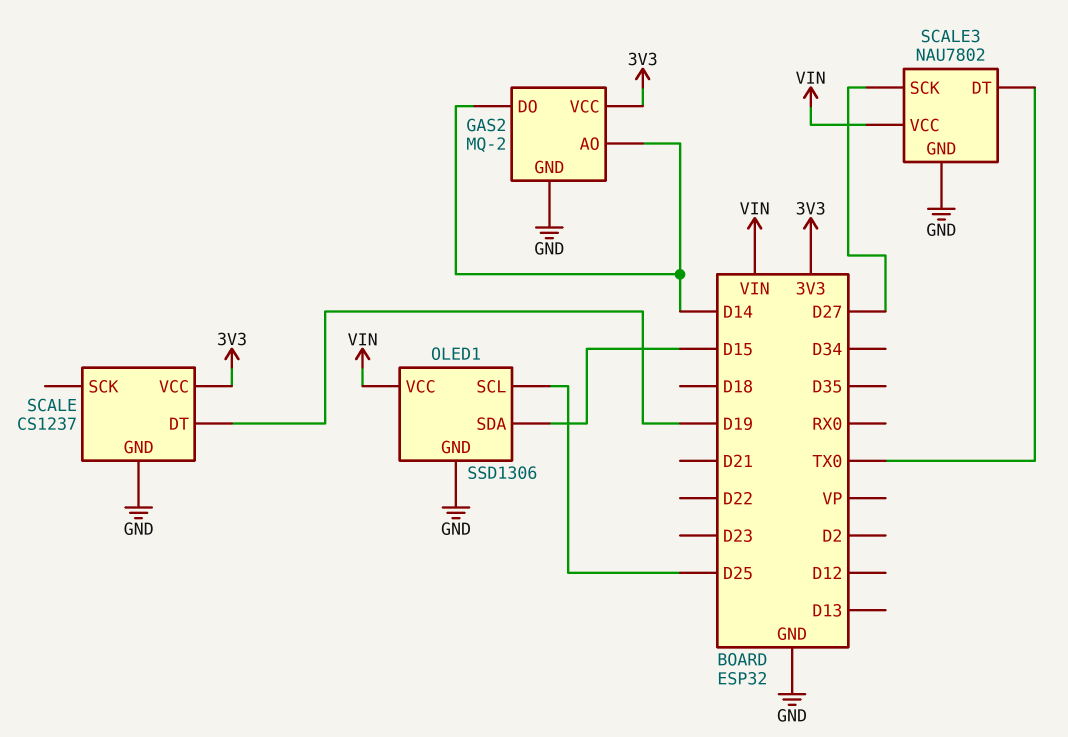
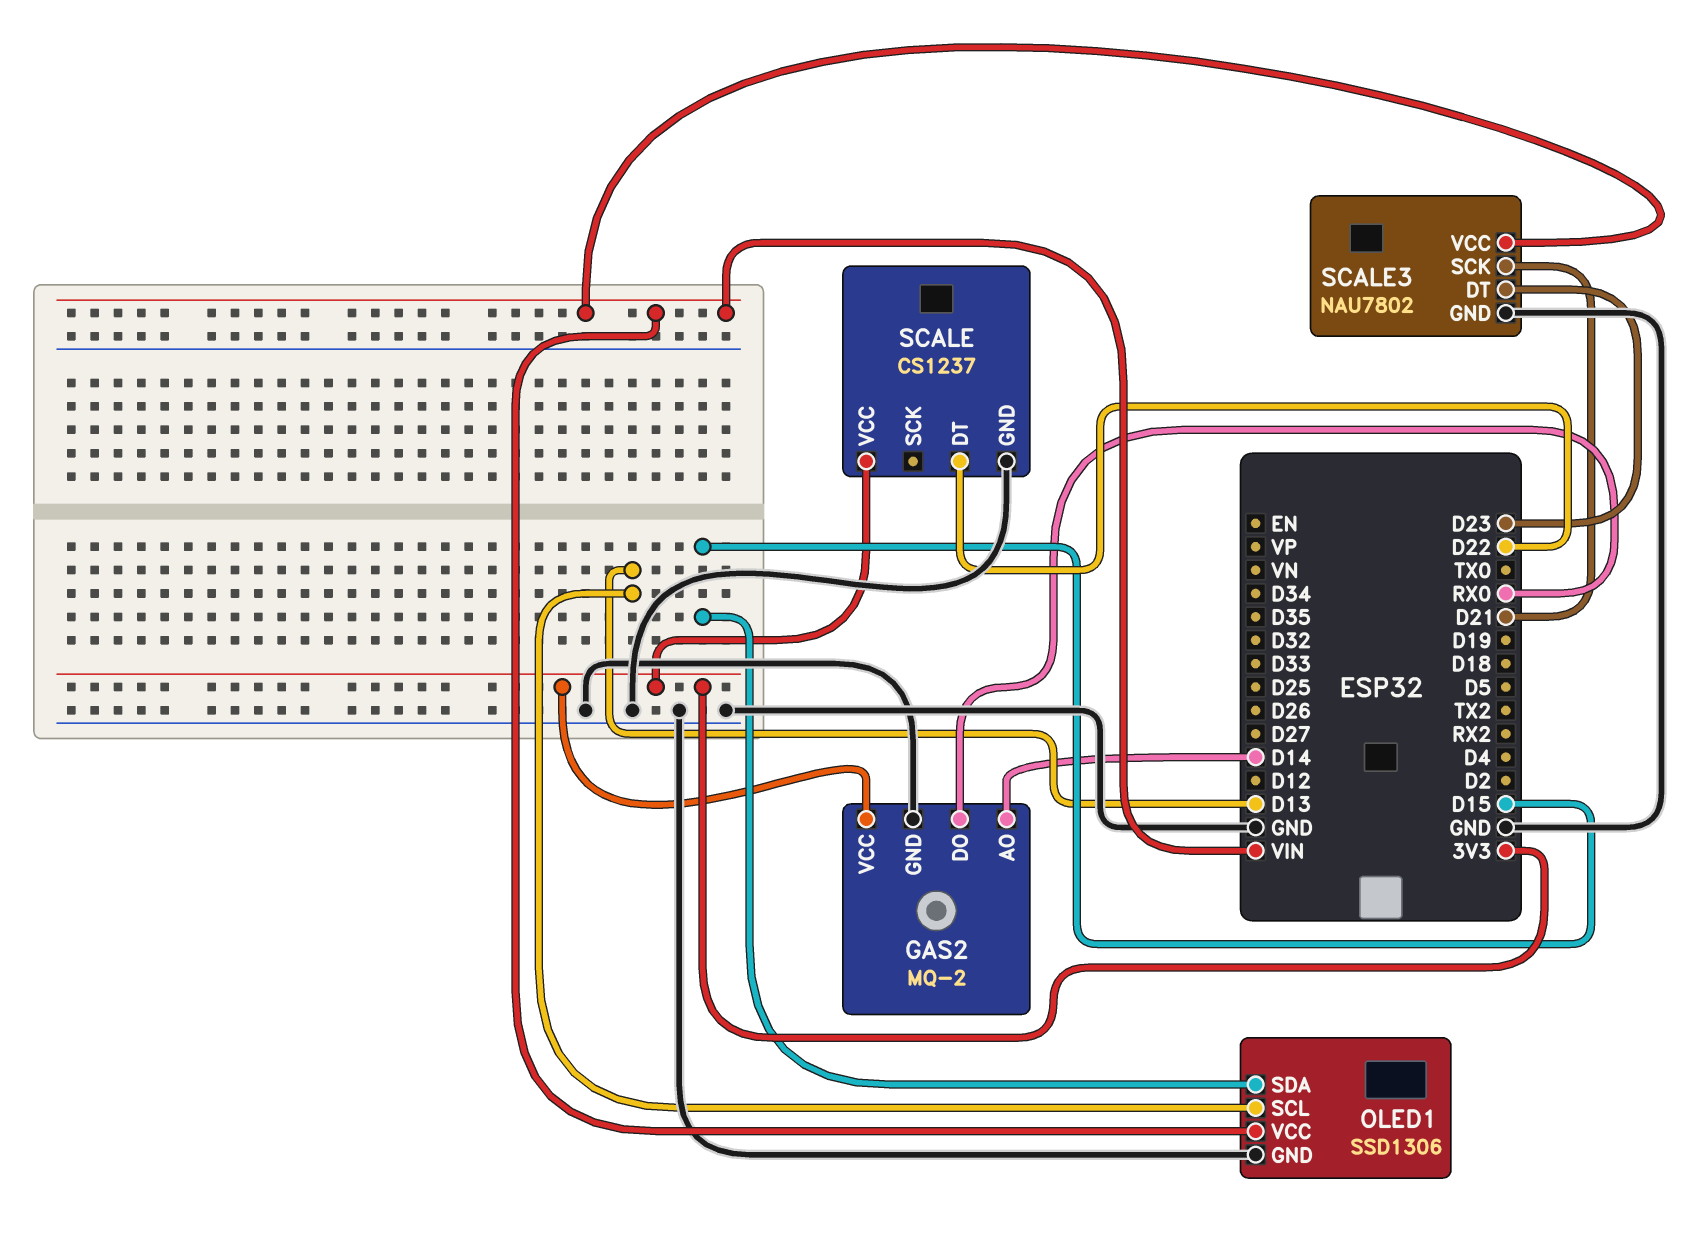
GAS2 pin DO: D14 -> RX0
OLED1 pin SCL: D25 -> D13
SCALE pin DT: D19 -> D22
SCALE3 pin DT: TX0 -> D23
SCALE3 pin SCK: D27 -> D21

